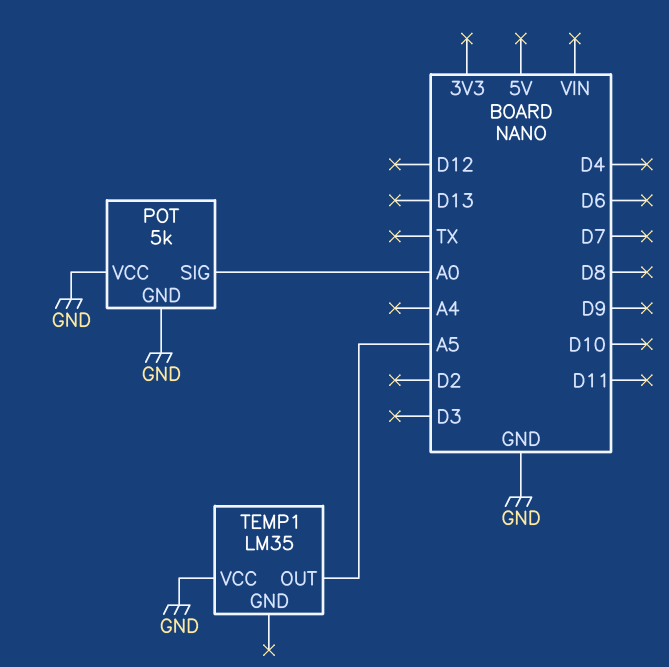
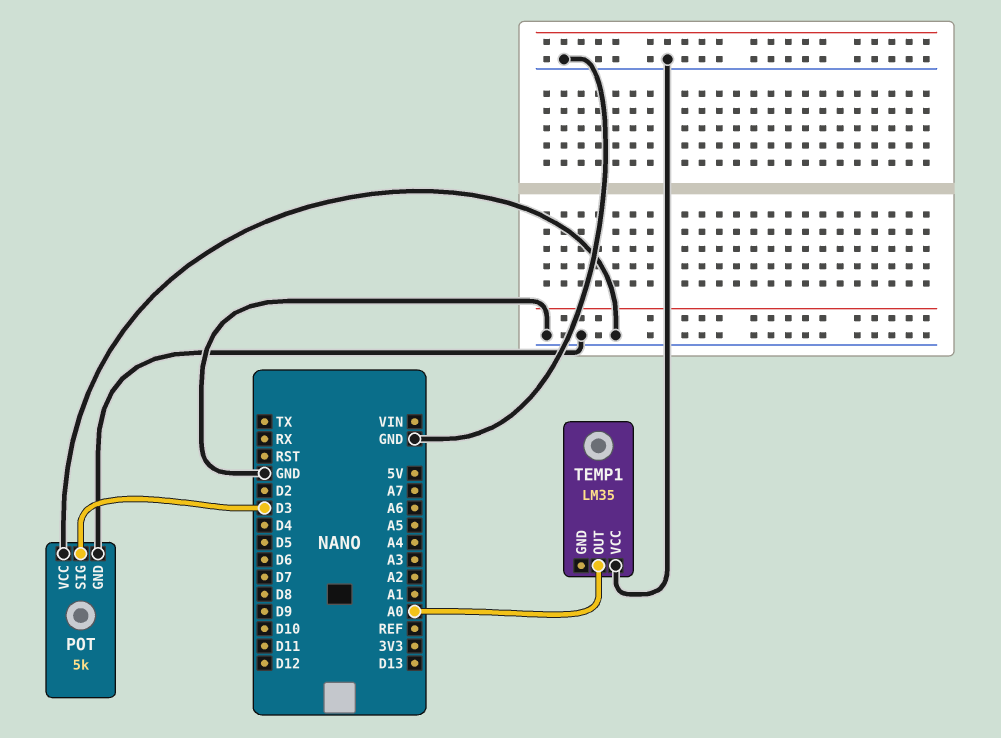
POT pin SIG: A0 -> D3
TEMP1 pin OUT: A5 -> A0

